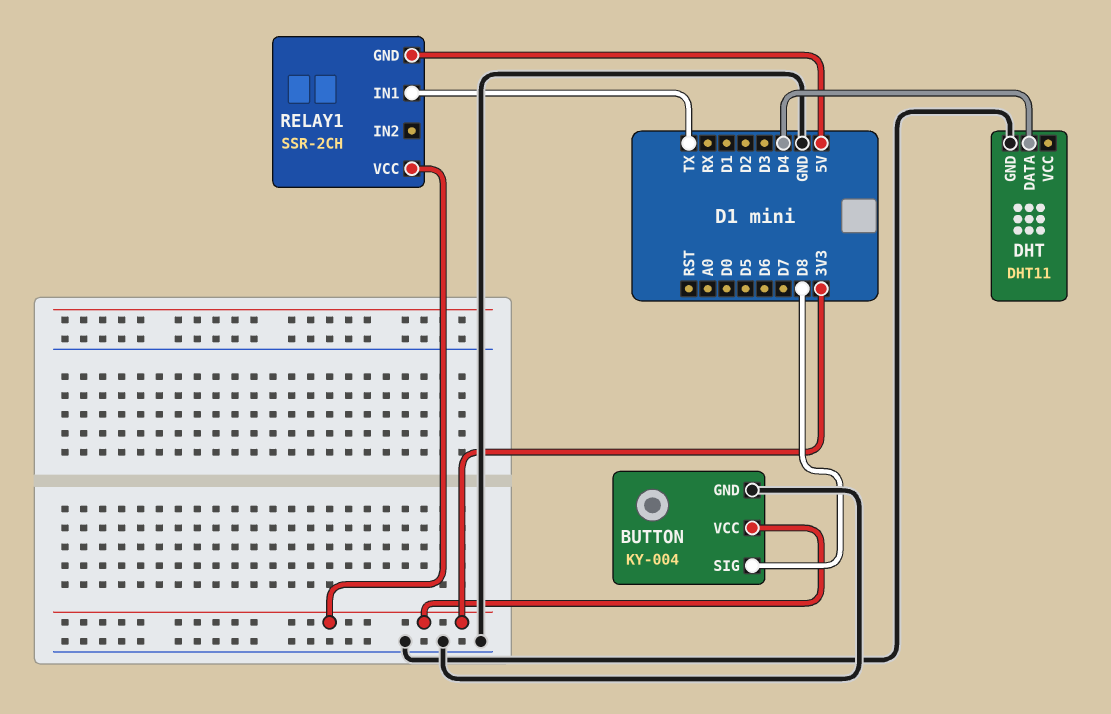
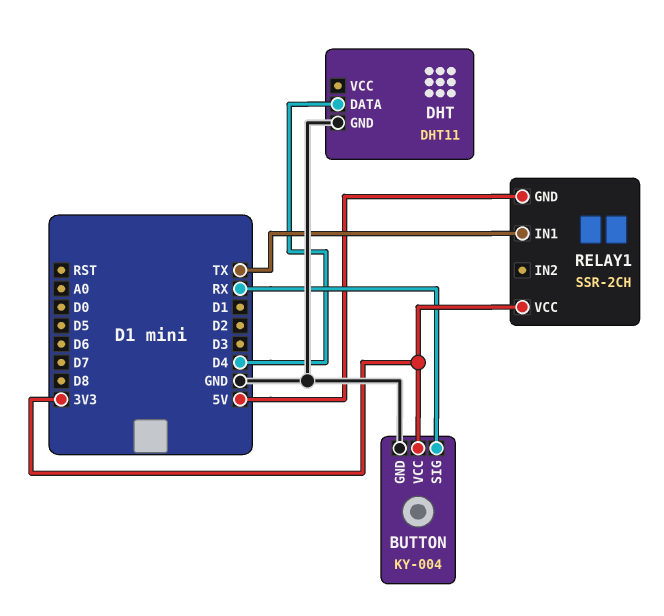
BUTTON pin SIG: D8 -> RX

